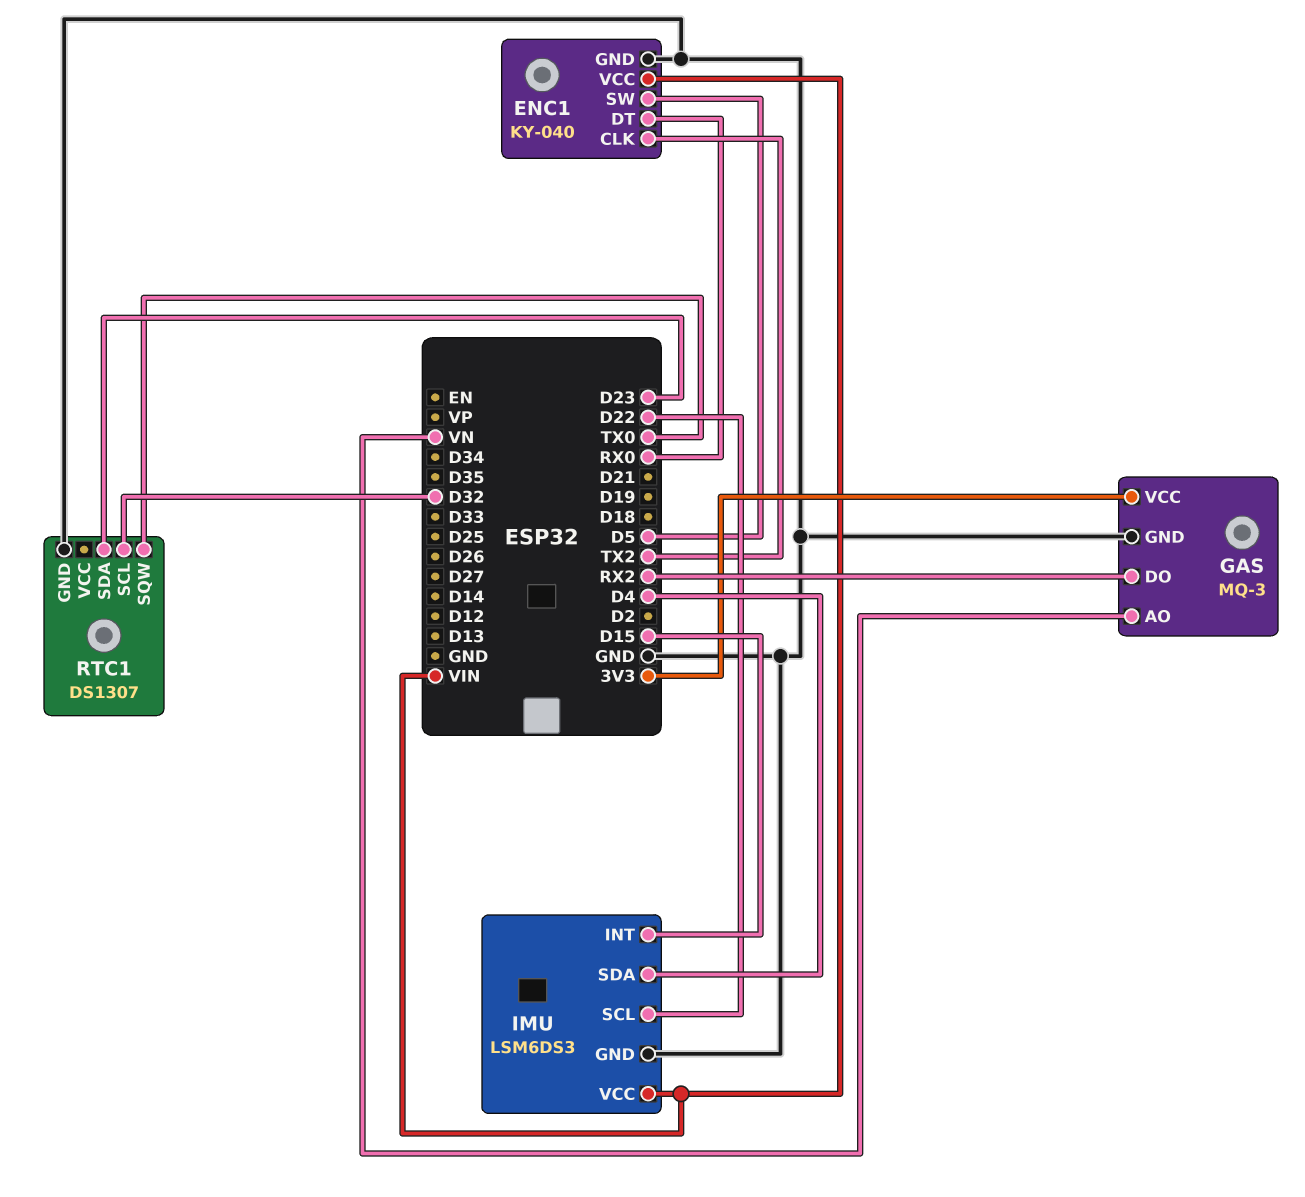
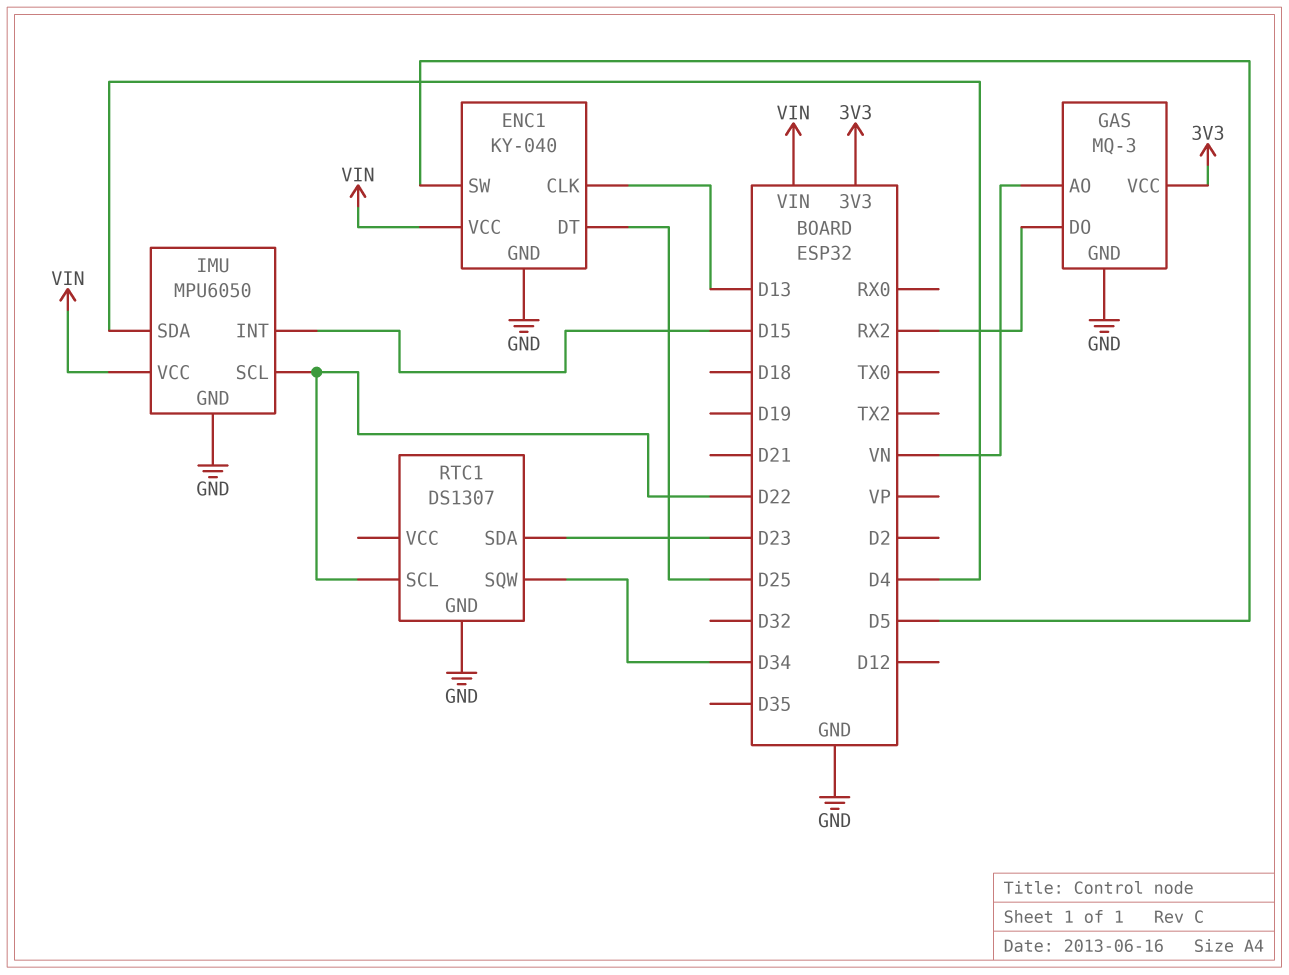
ENC1 pin CLK: TX2 -> D13
ENC1 pin DT: RX0 -> D25
IMU: LSM6DS3 -> MPU6050
RTC1 pin SCL: D32 -> D22
RTC1 pin SQW: TX0 -> D34

